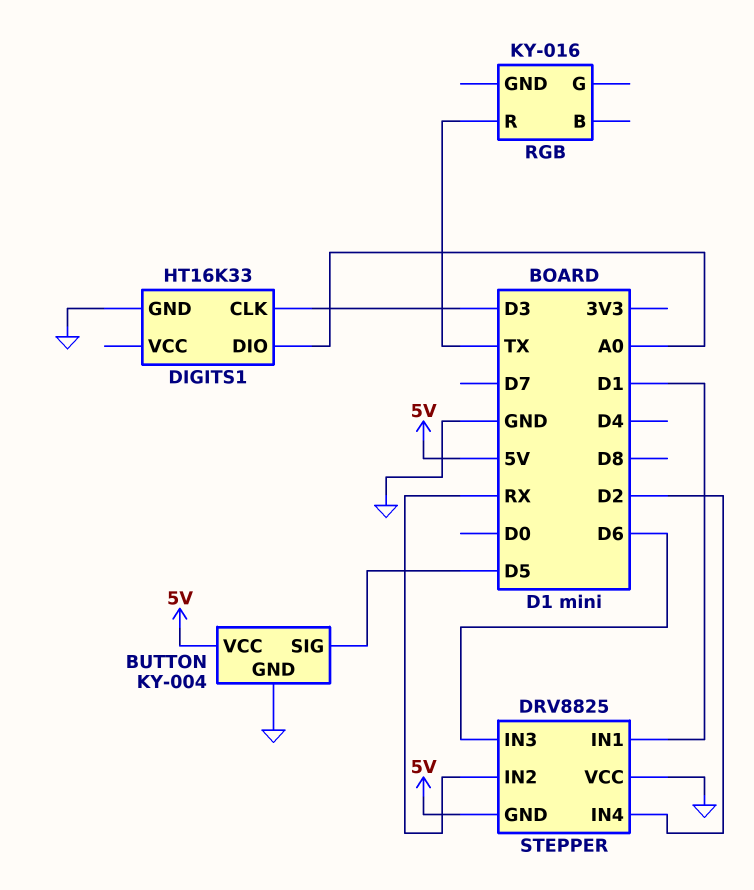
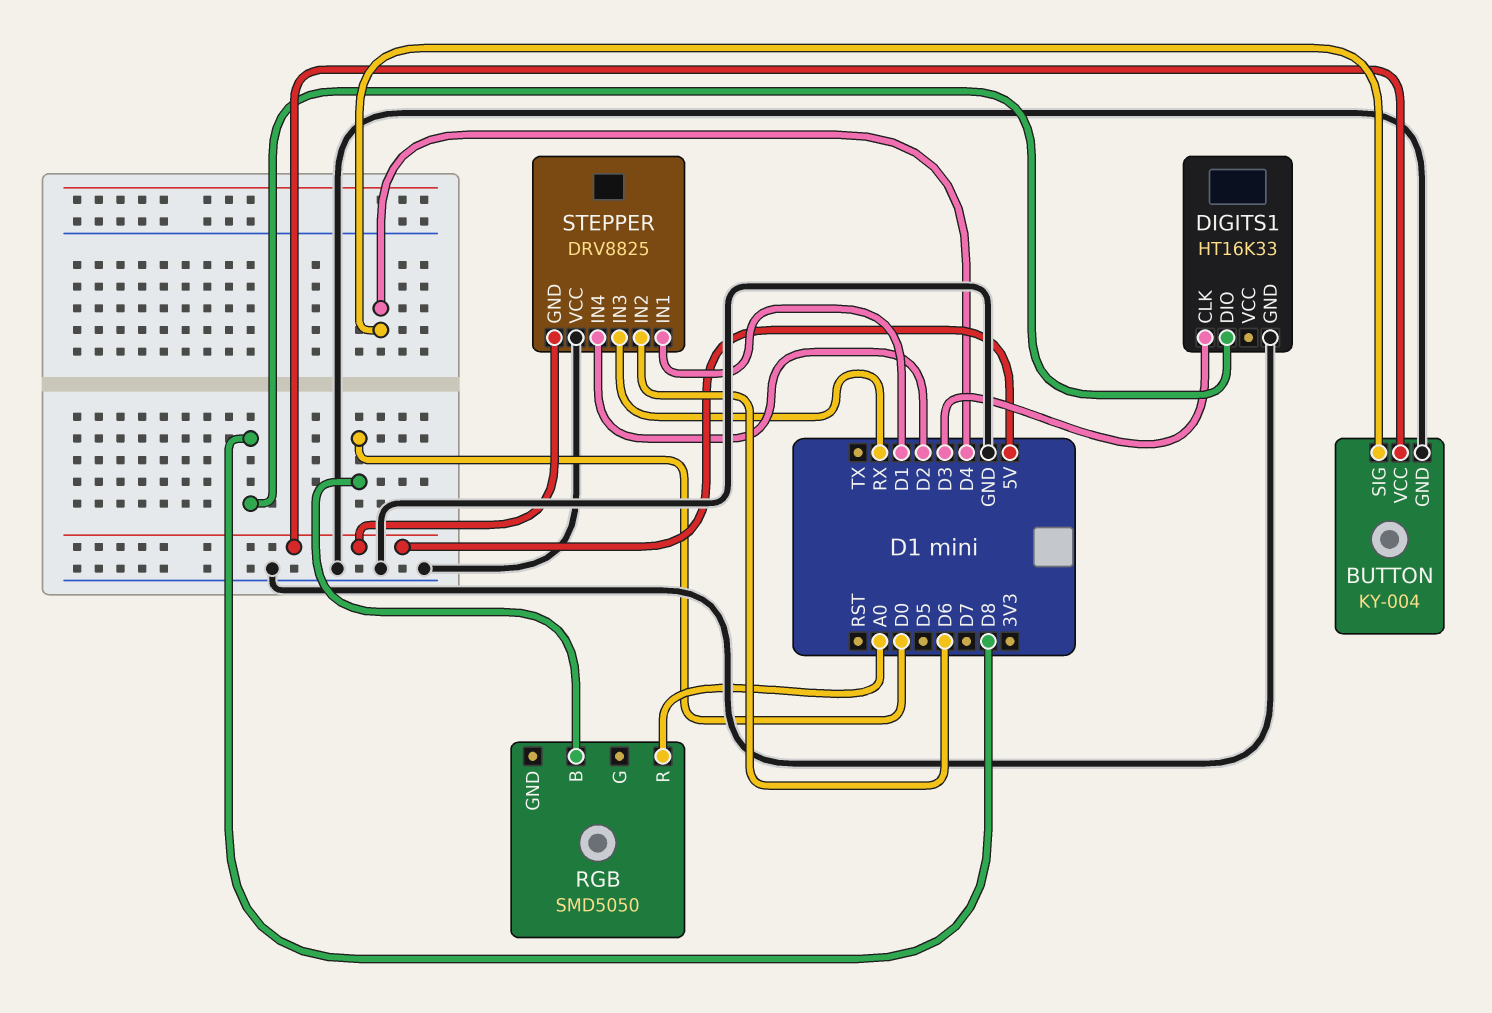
BUTTON pin SIG: D5 -> D4
DIGITS1 pin DIO: A0 -> D8
RGB: KY-016 -> SMD5050
RGB pin B: none -> D0
RGB pin R: TX -> A0
STEPPER pin IN2: RX -> D6
STEPPER pin IN3: D6 -> RX

